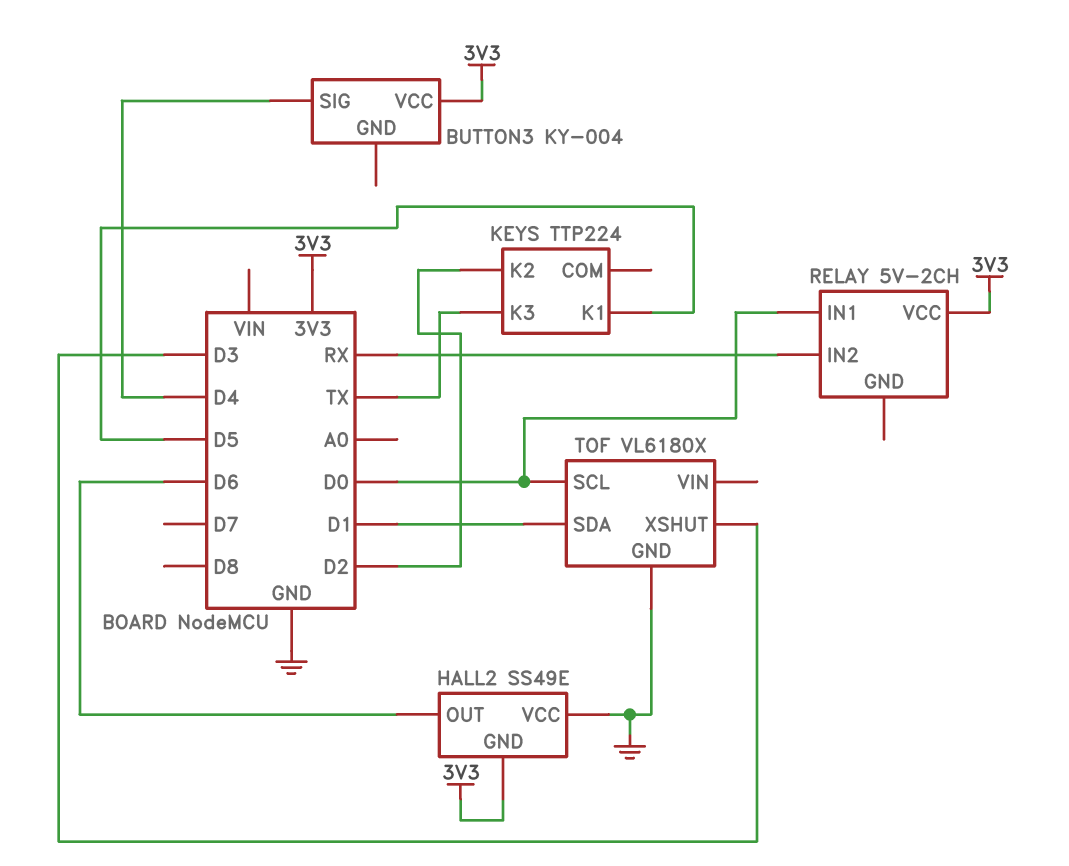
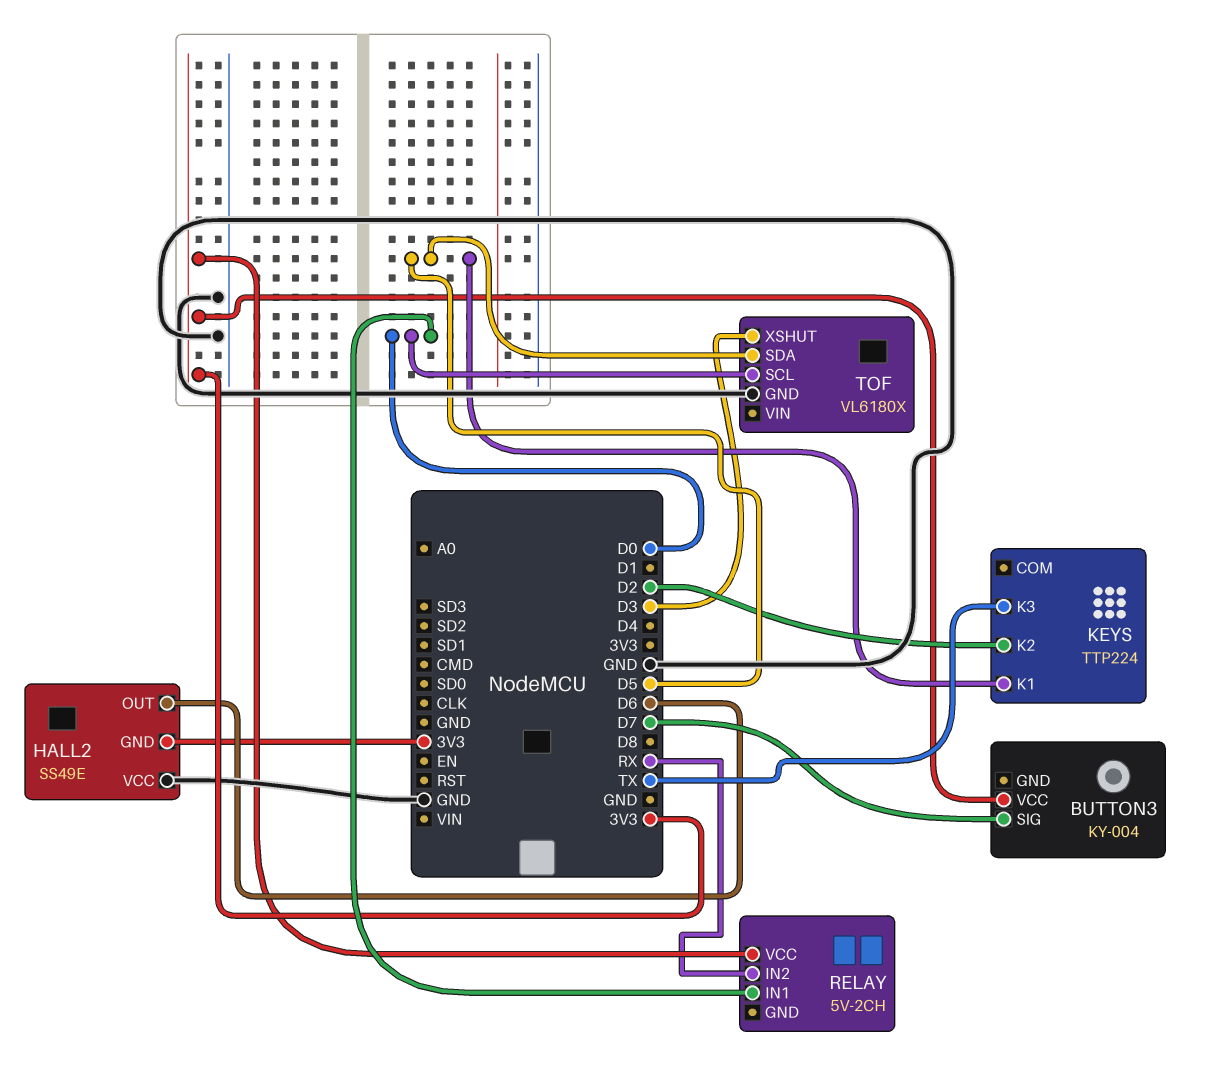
BUTTON3 pin SIG: D4 -> D7
TOF pin SDA: D1 -> D5

